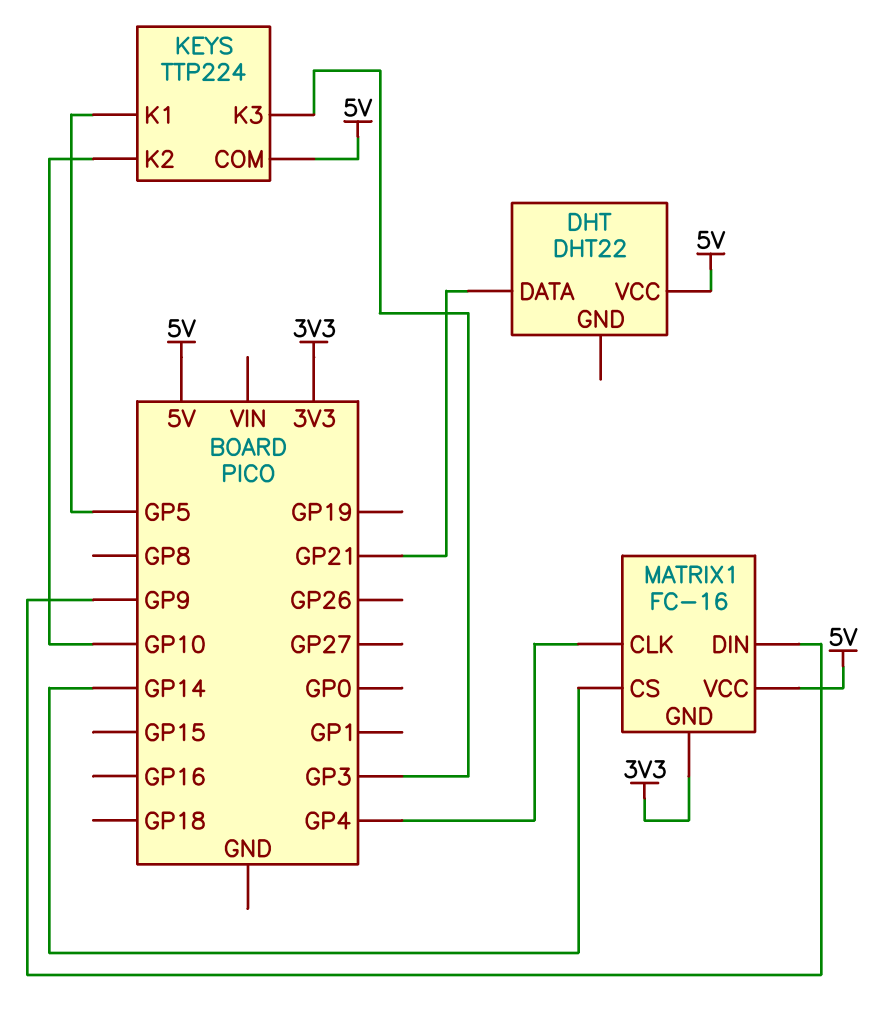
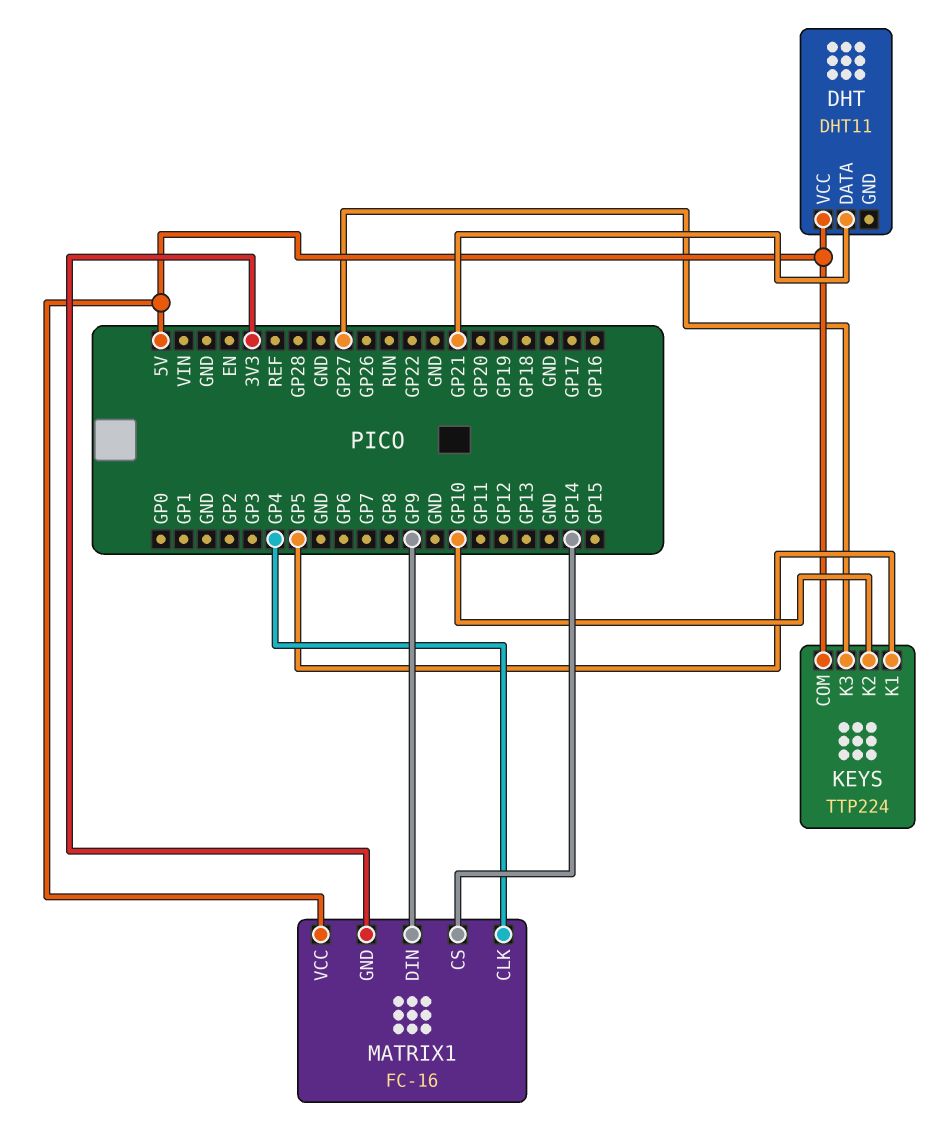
DHT: DHT22 -> DHT11
KEYS pin K3: GP3 -> GP27

